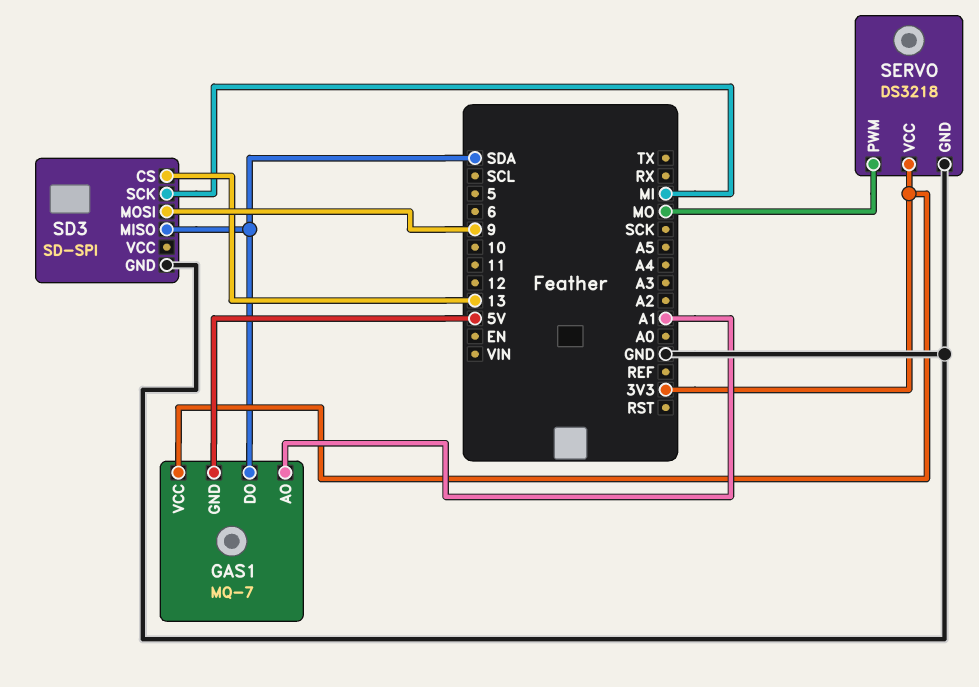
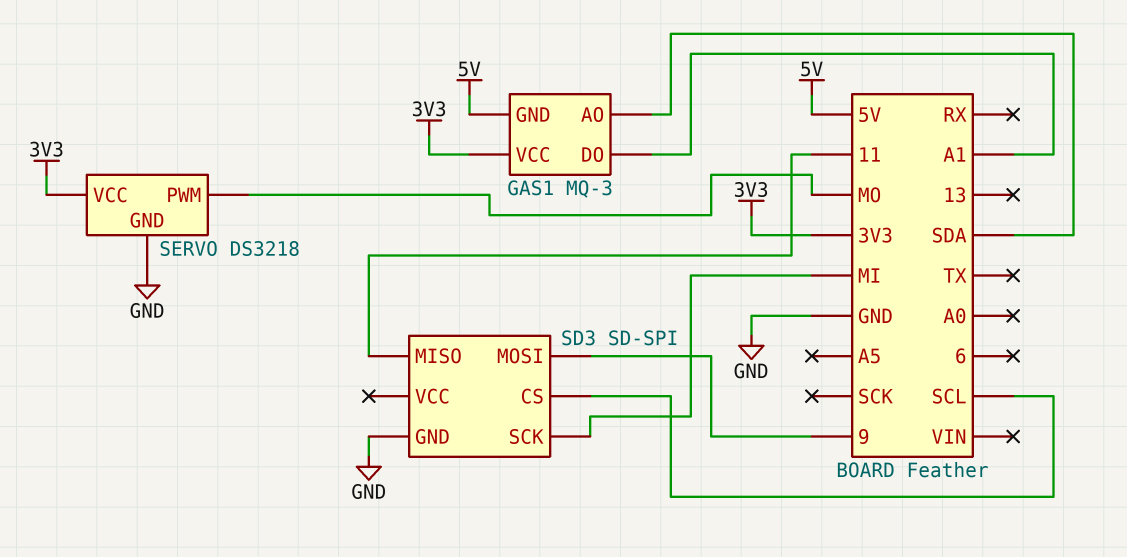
GAS1: MQ-7 -> MQ-3
GAS1 pin AO: A1 -> SDA
GAS1 pin DO: SDA -> A1
SD3 pin CS: 13 -> SCL
SD3 pin MISO: SDA -> 11

